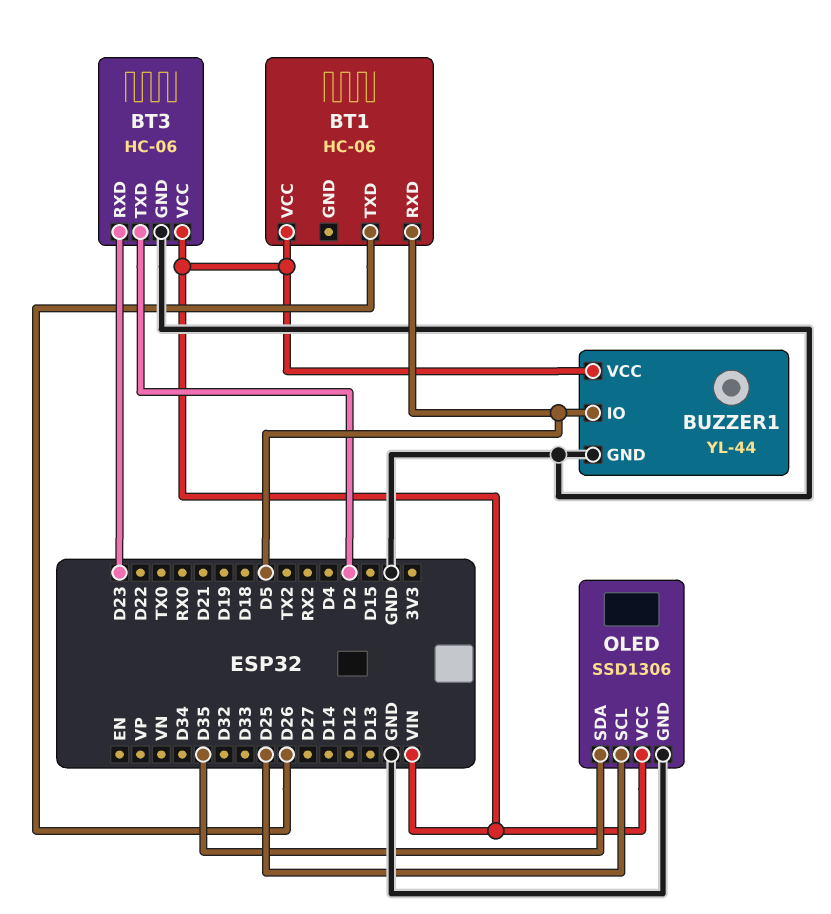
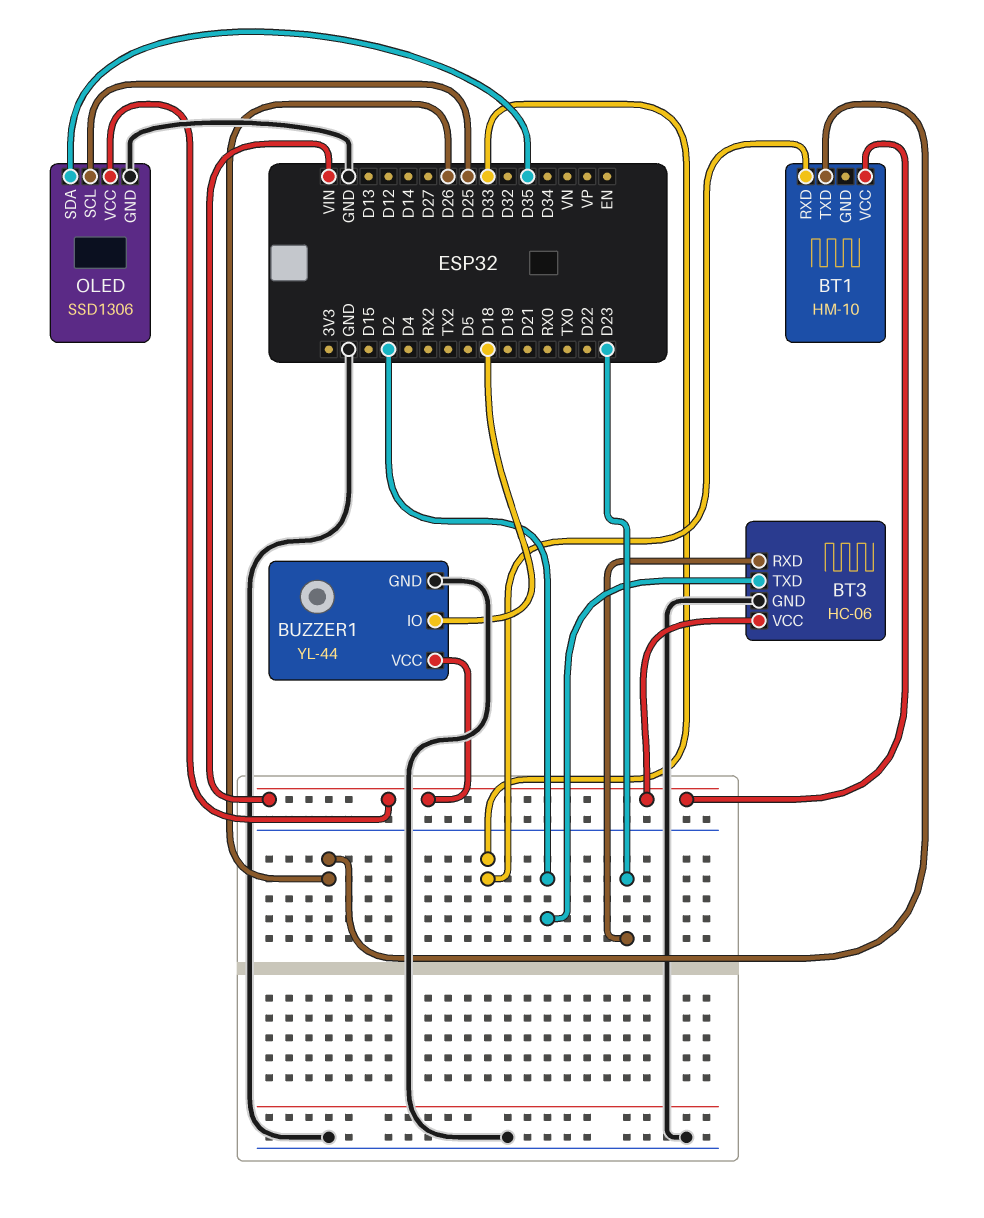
BT1: HC-06 -> HM-10
BT1 pin RXD: D5 -> D33
BUZZER1 pin IO: D5 -> D18

